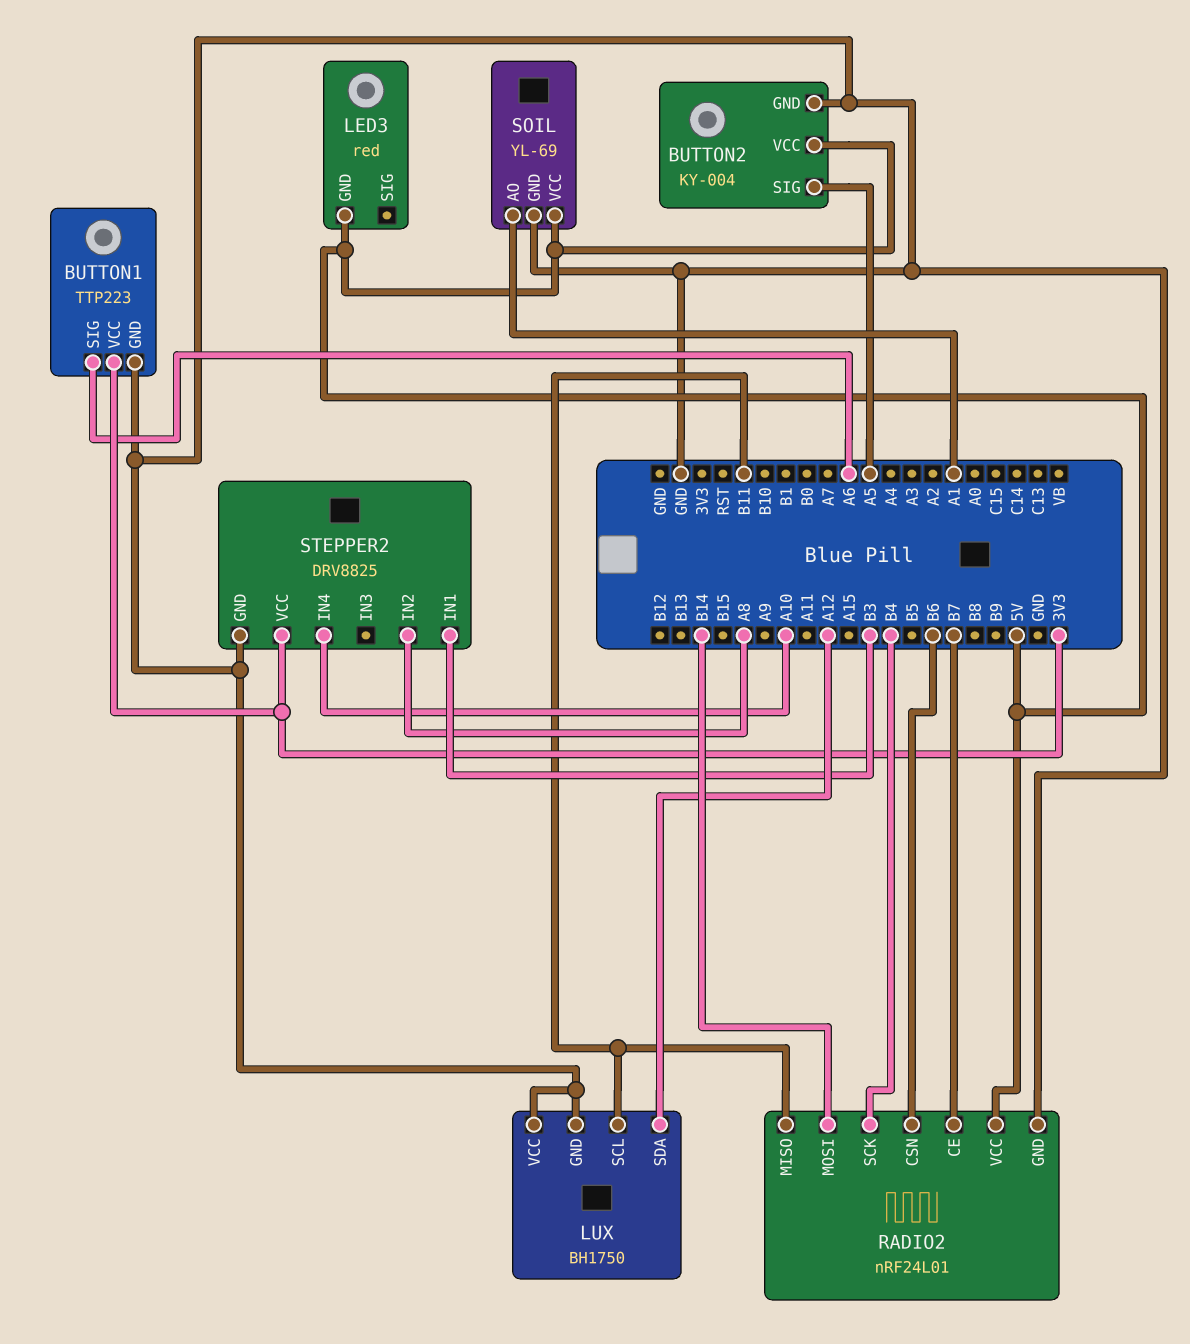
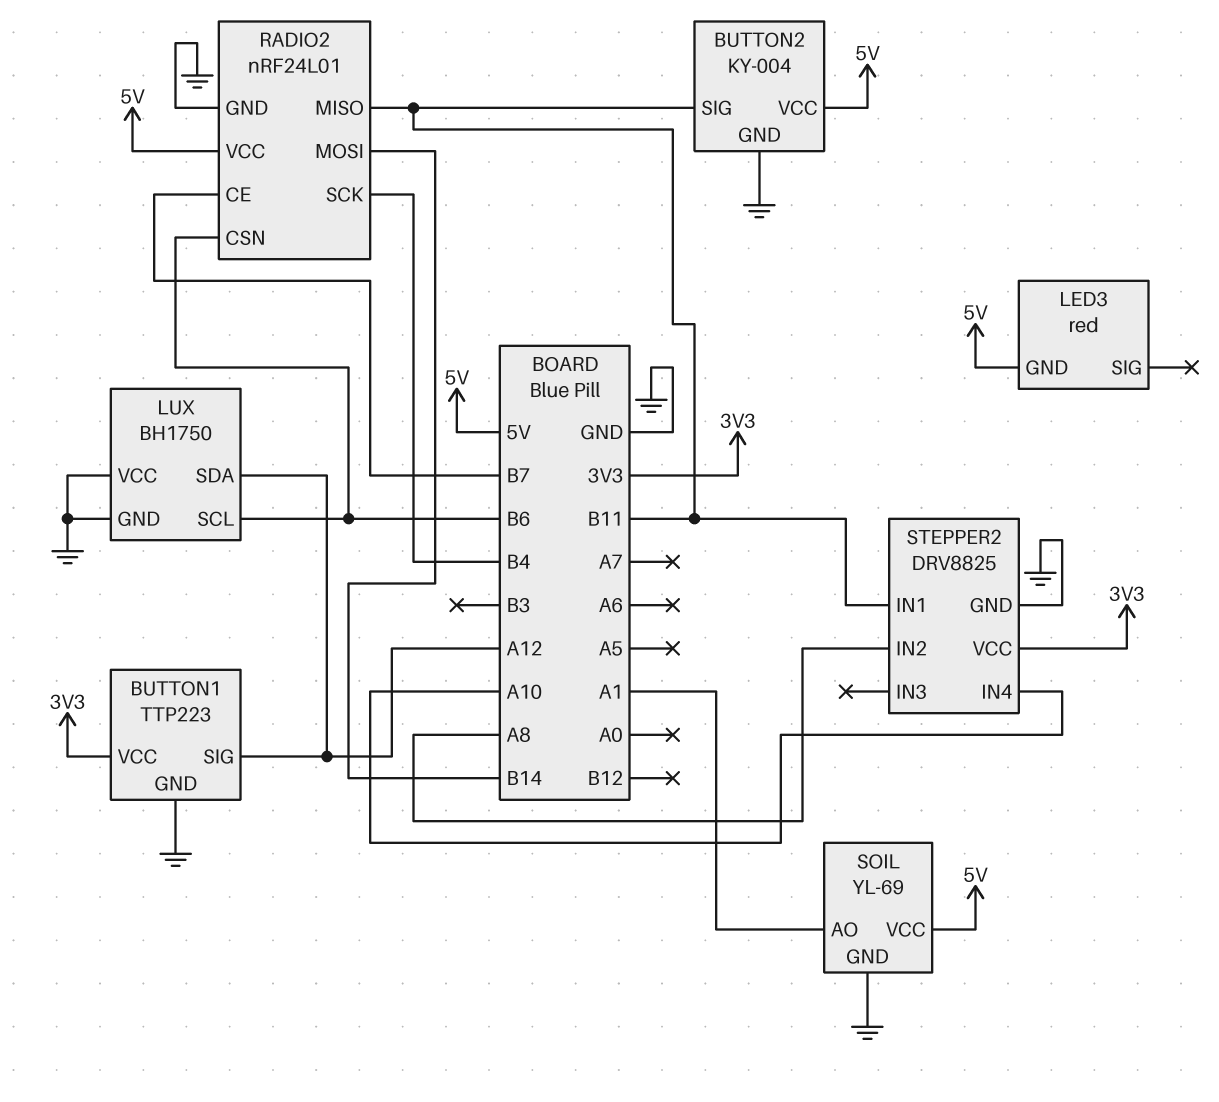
BUTTON1 pin SIG: A6 -> A12
BUTTON2 pin SIG: A5 -> B11
LUX pin SCL: B11 -> B6
STEPPER2 pin IN1: B3 -> B11

